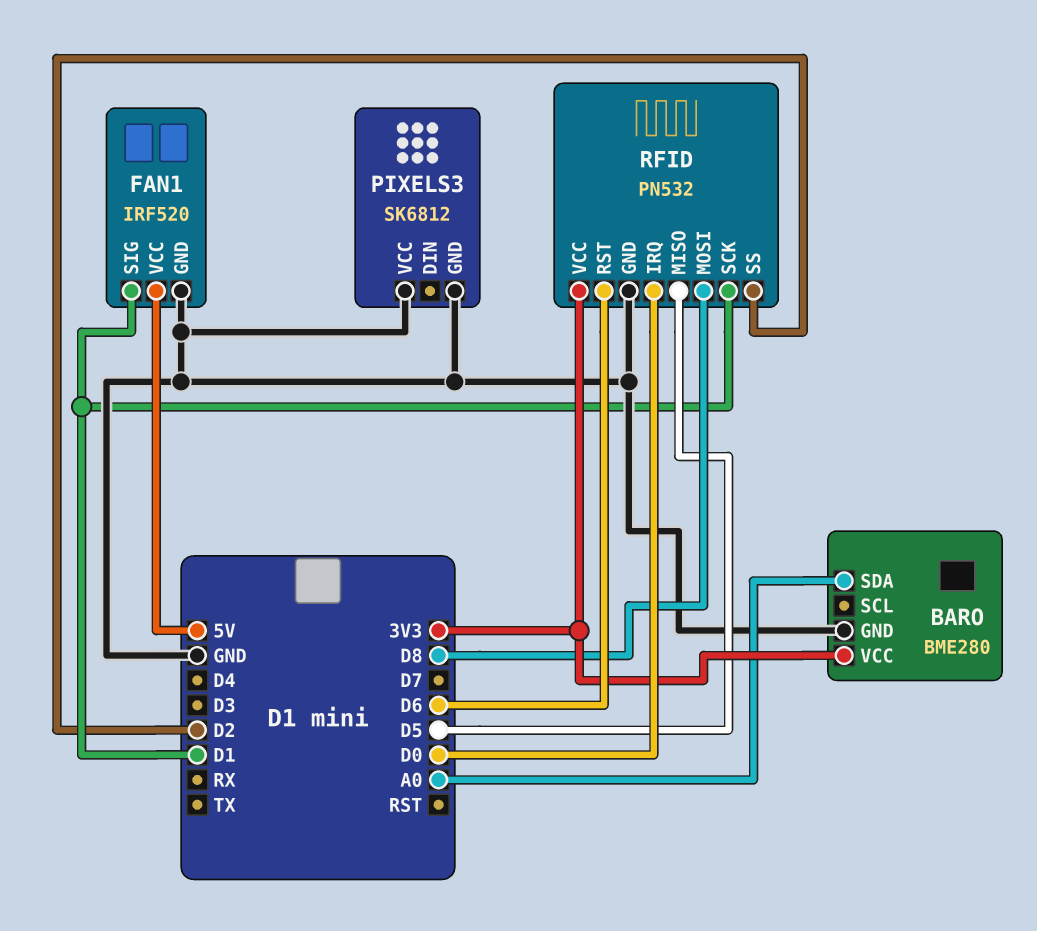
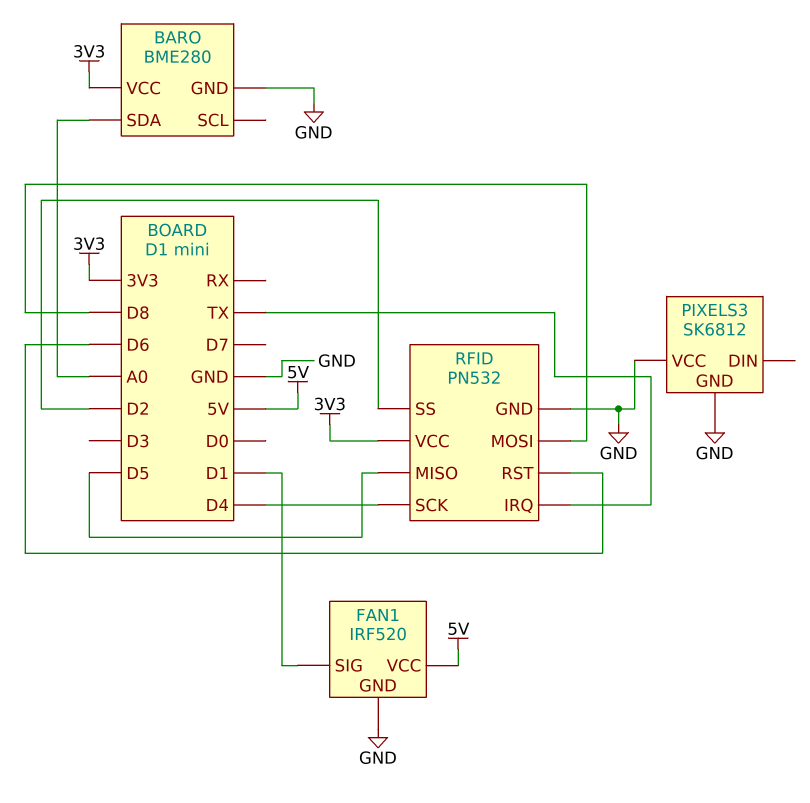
RFID pin IRQ: D0 -> TX
RFID pin SCK: D1 -> D4

